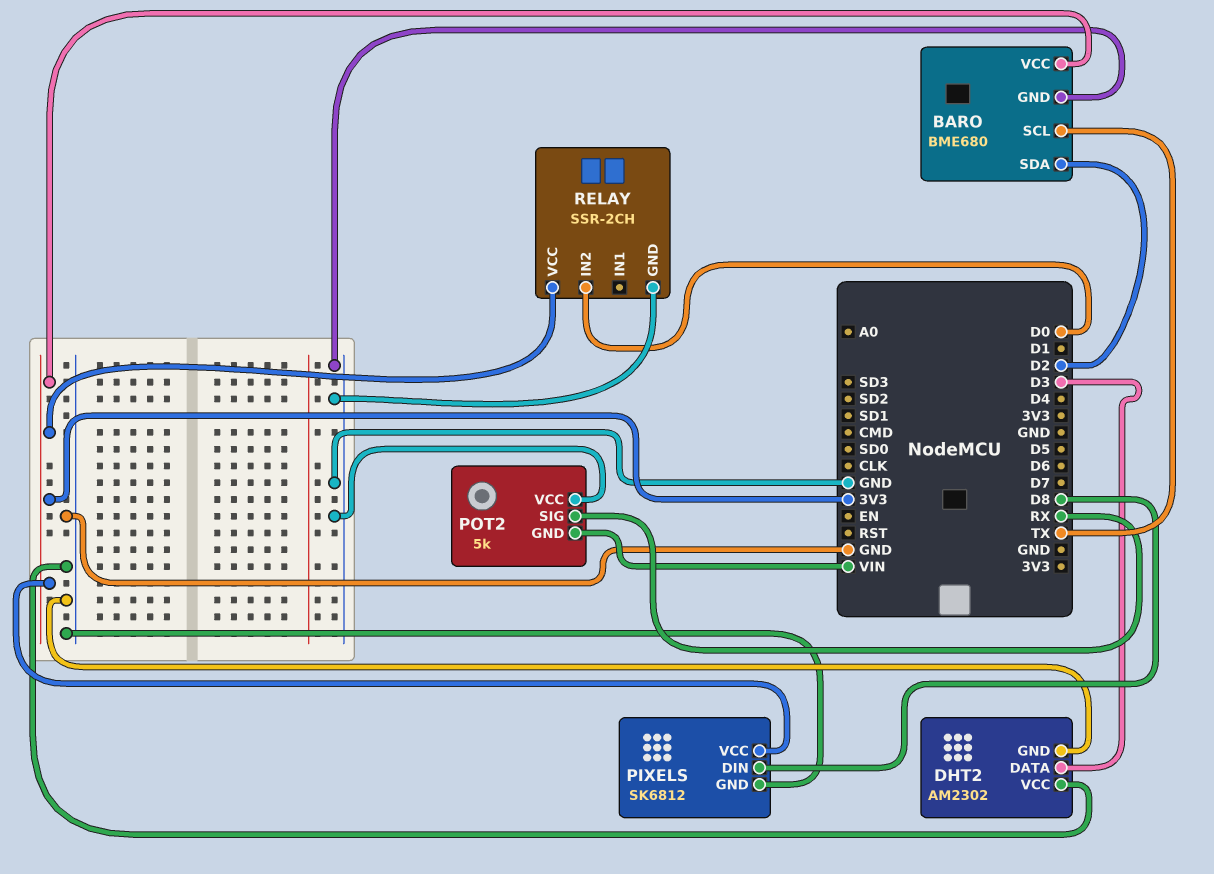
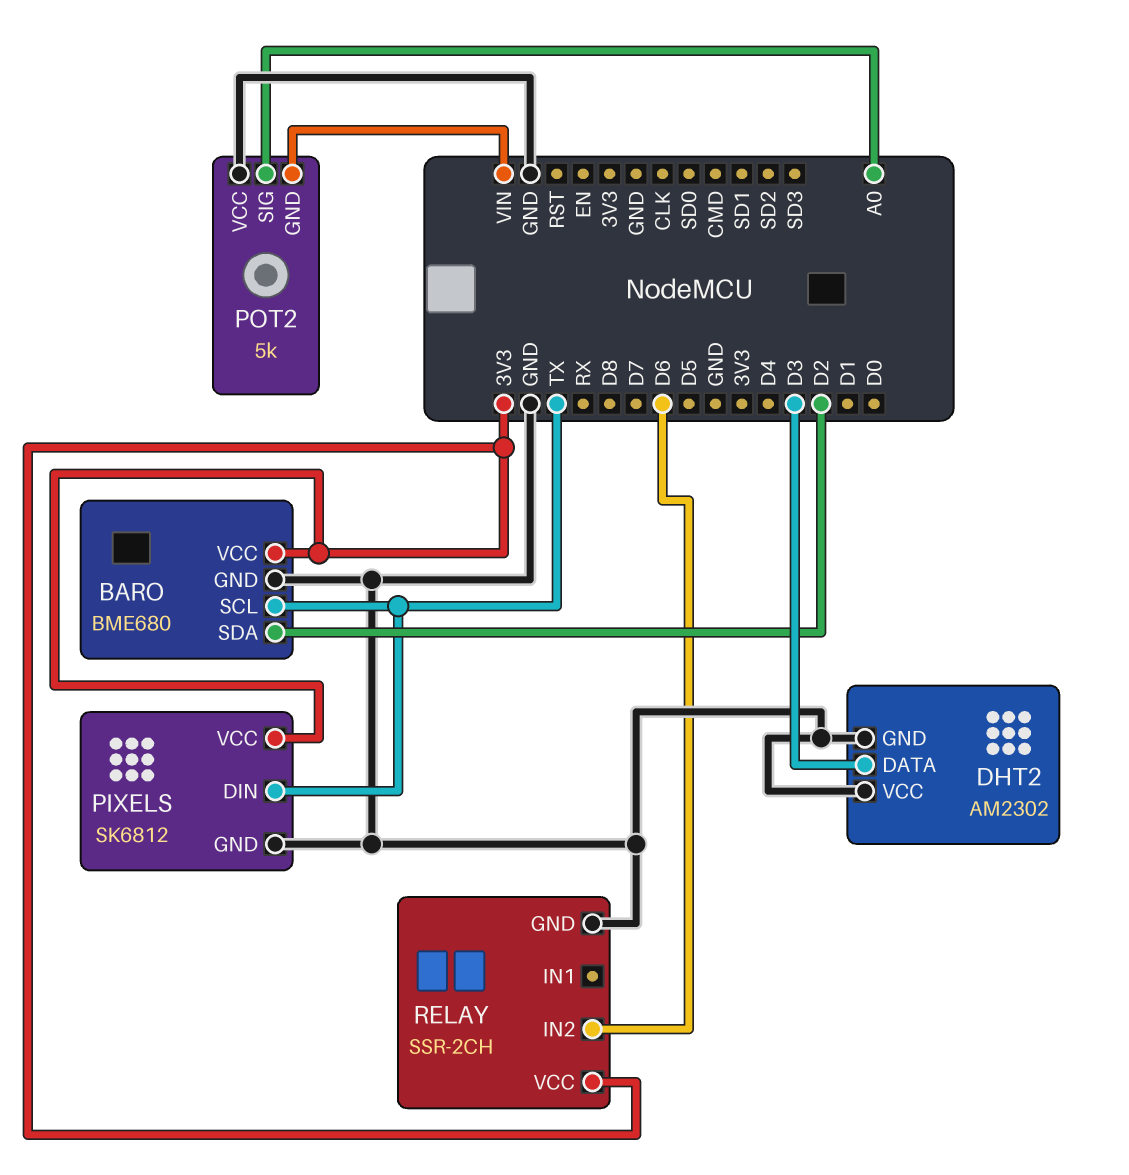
PIXELS pin DIN: D8 -> TX
POT2 pin SIG: RX -> A0
RELAY pin IN2: D0 -> D6

